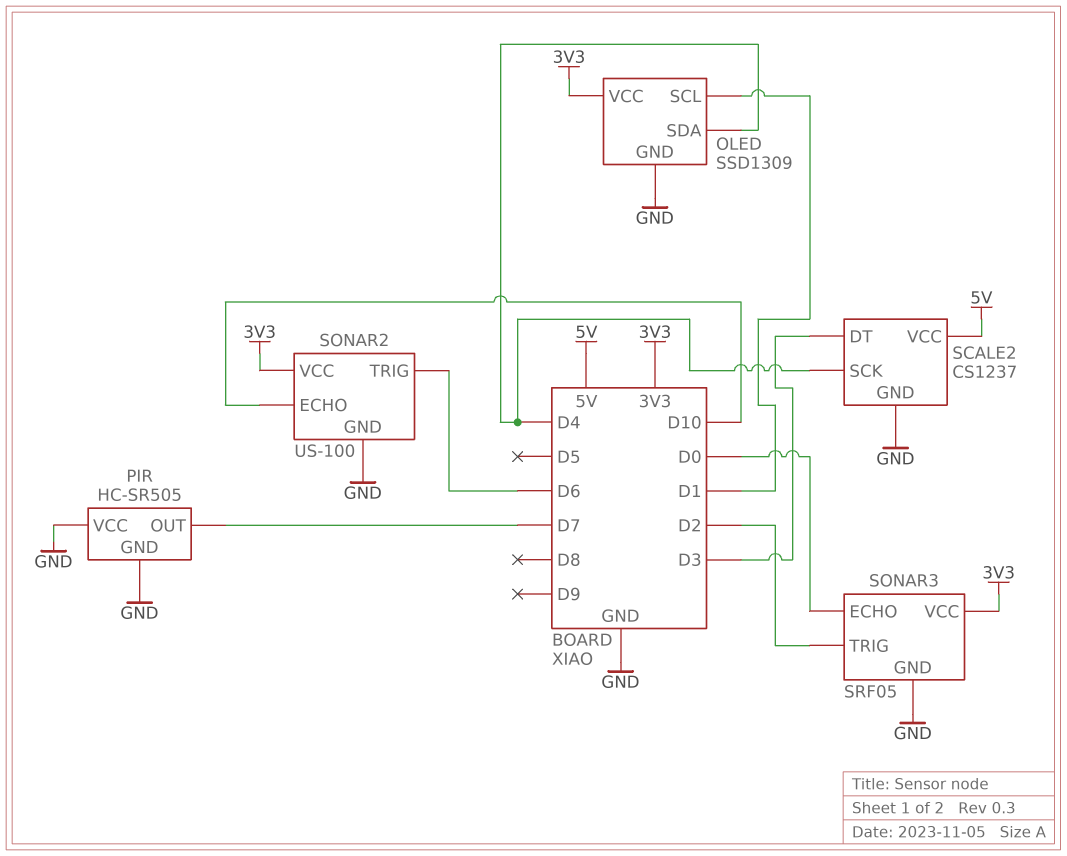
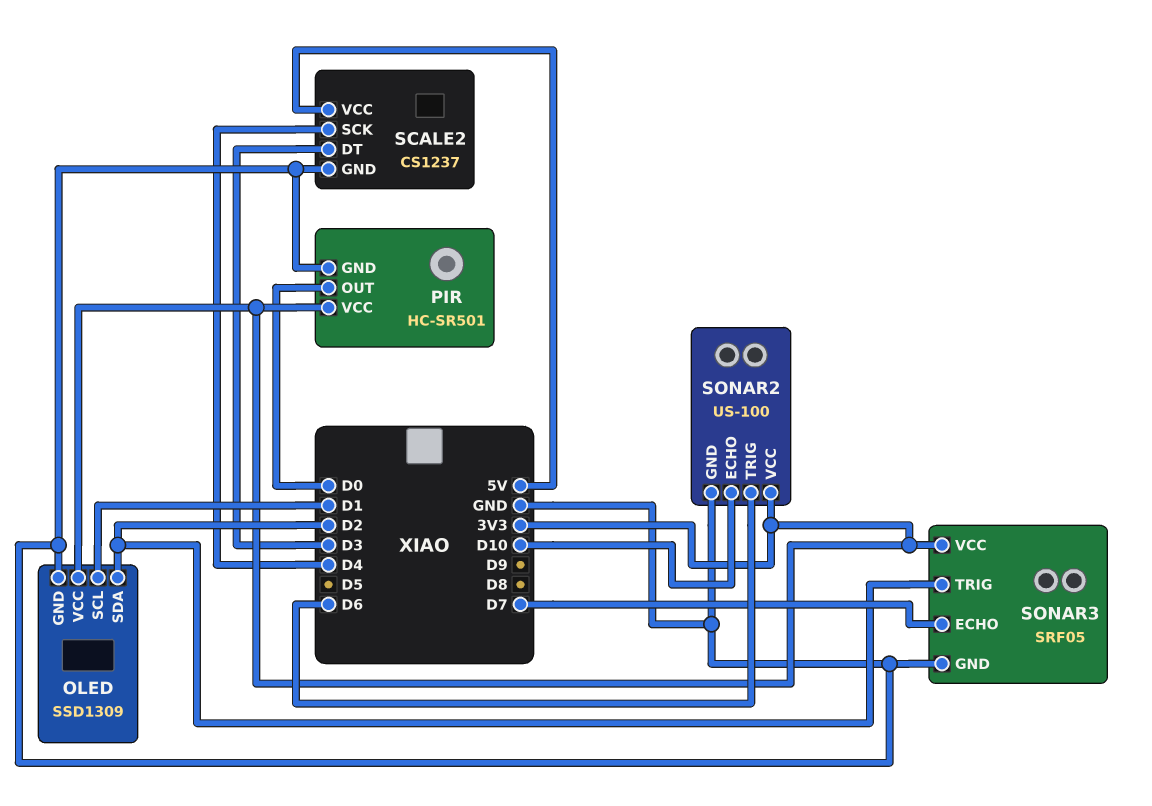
OLED pin SDA: D4 -> D2
PIR: HC-SR505 -> HC-SR501
PIR pin OUT: D7 -> D0
PIR pin VCC: GND -> 3V3
SONAR3 pin ECHO: D0 -> D7

